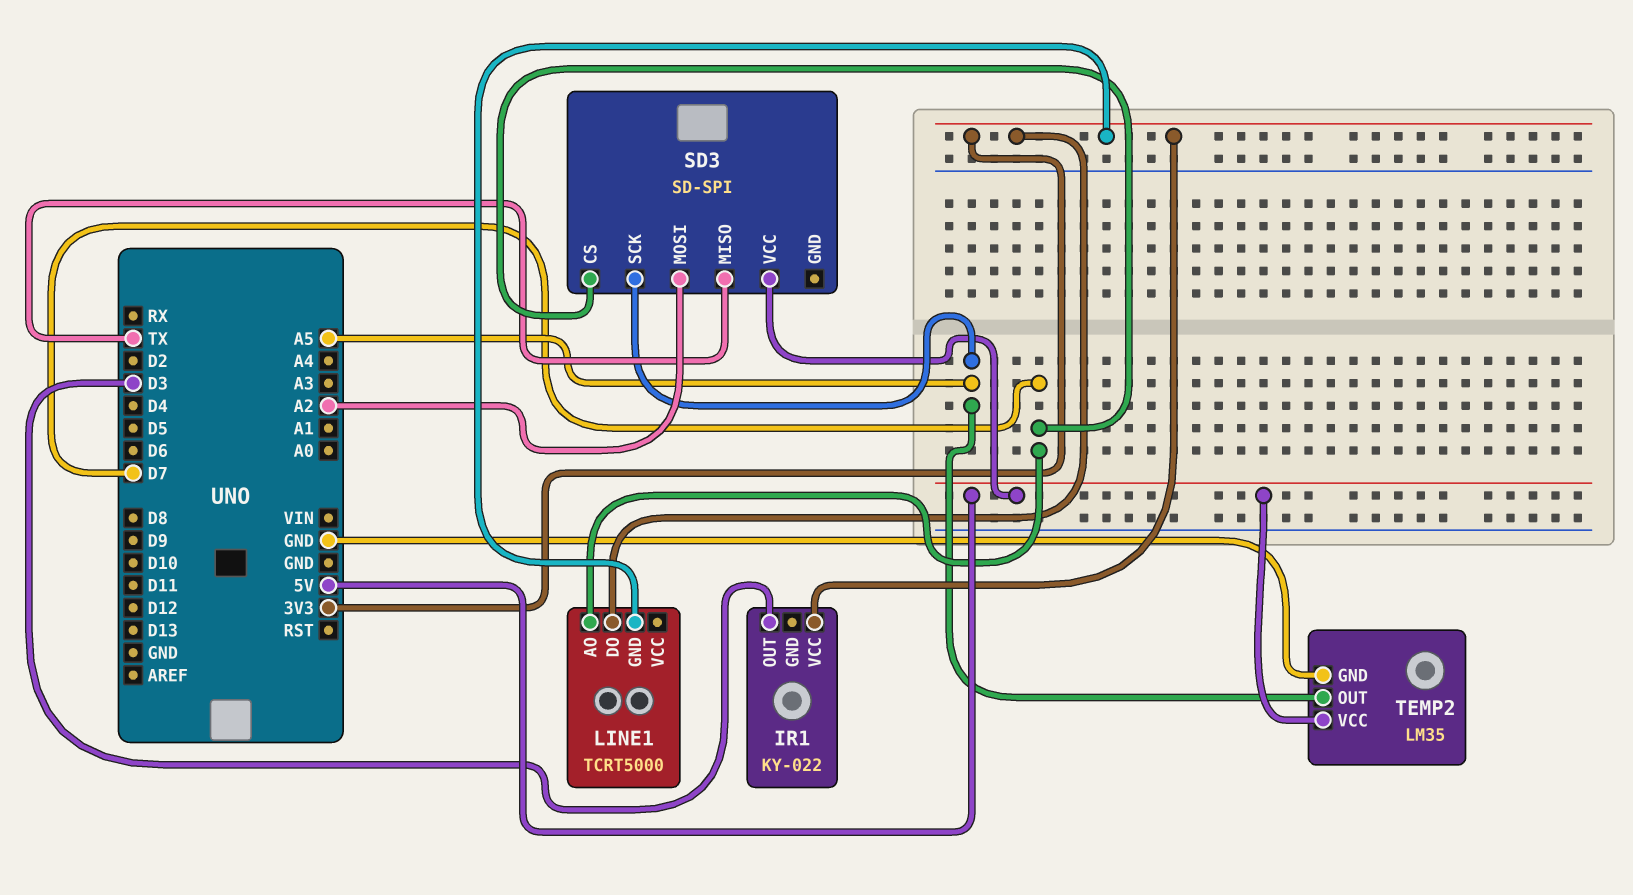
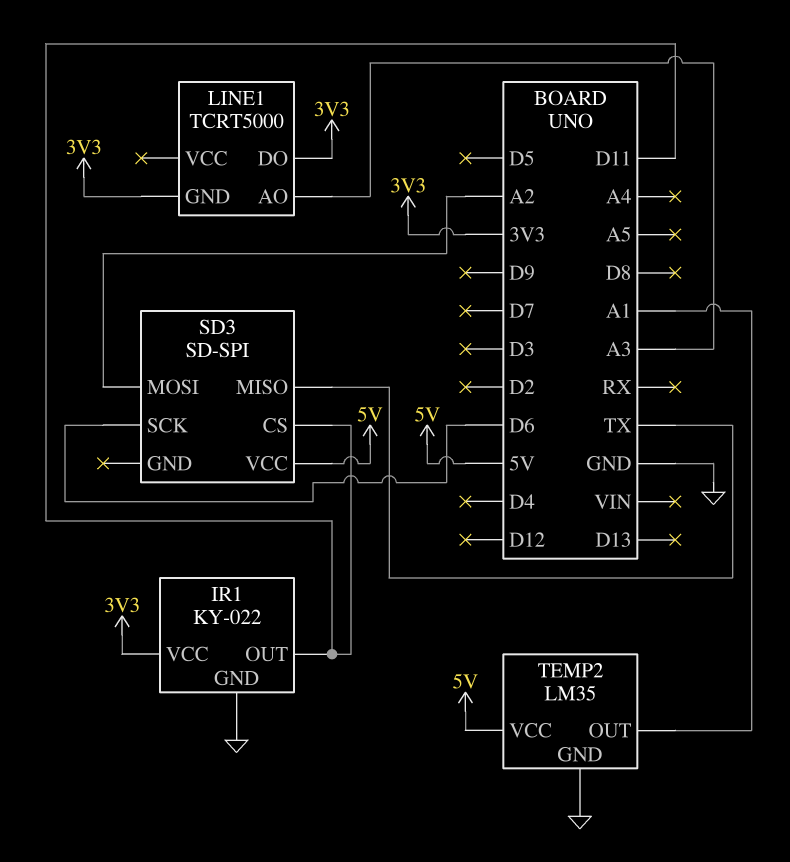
IR1 pin GND: none -> GND
IR1 pin OUT: D3 -> D11
LINE1 pin AO: D7 -> A3
SD3 pin CS: D7 -> D11
SD3 pin SCK: A5 -> D6
TEMP2 pin OUT: A5 -> A1

